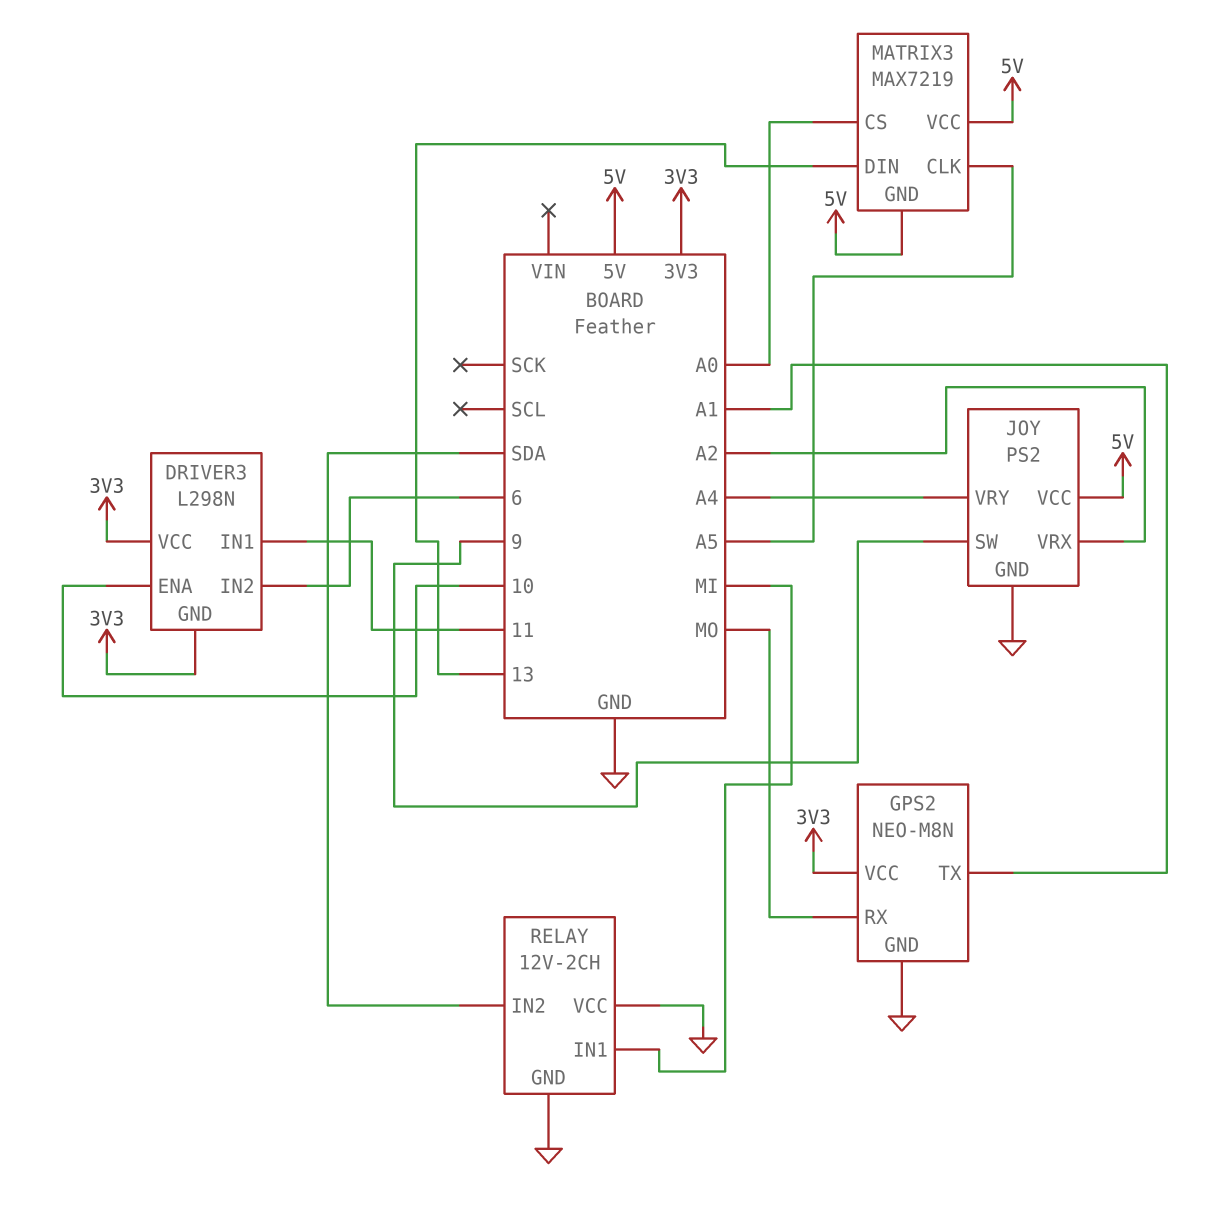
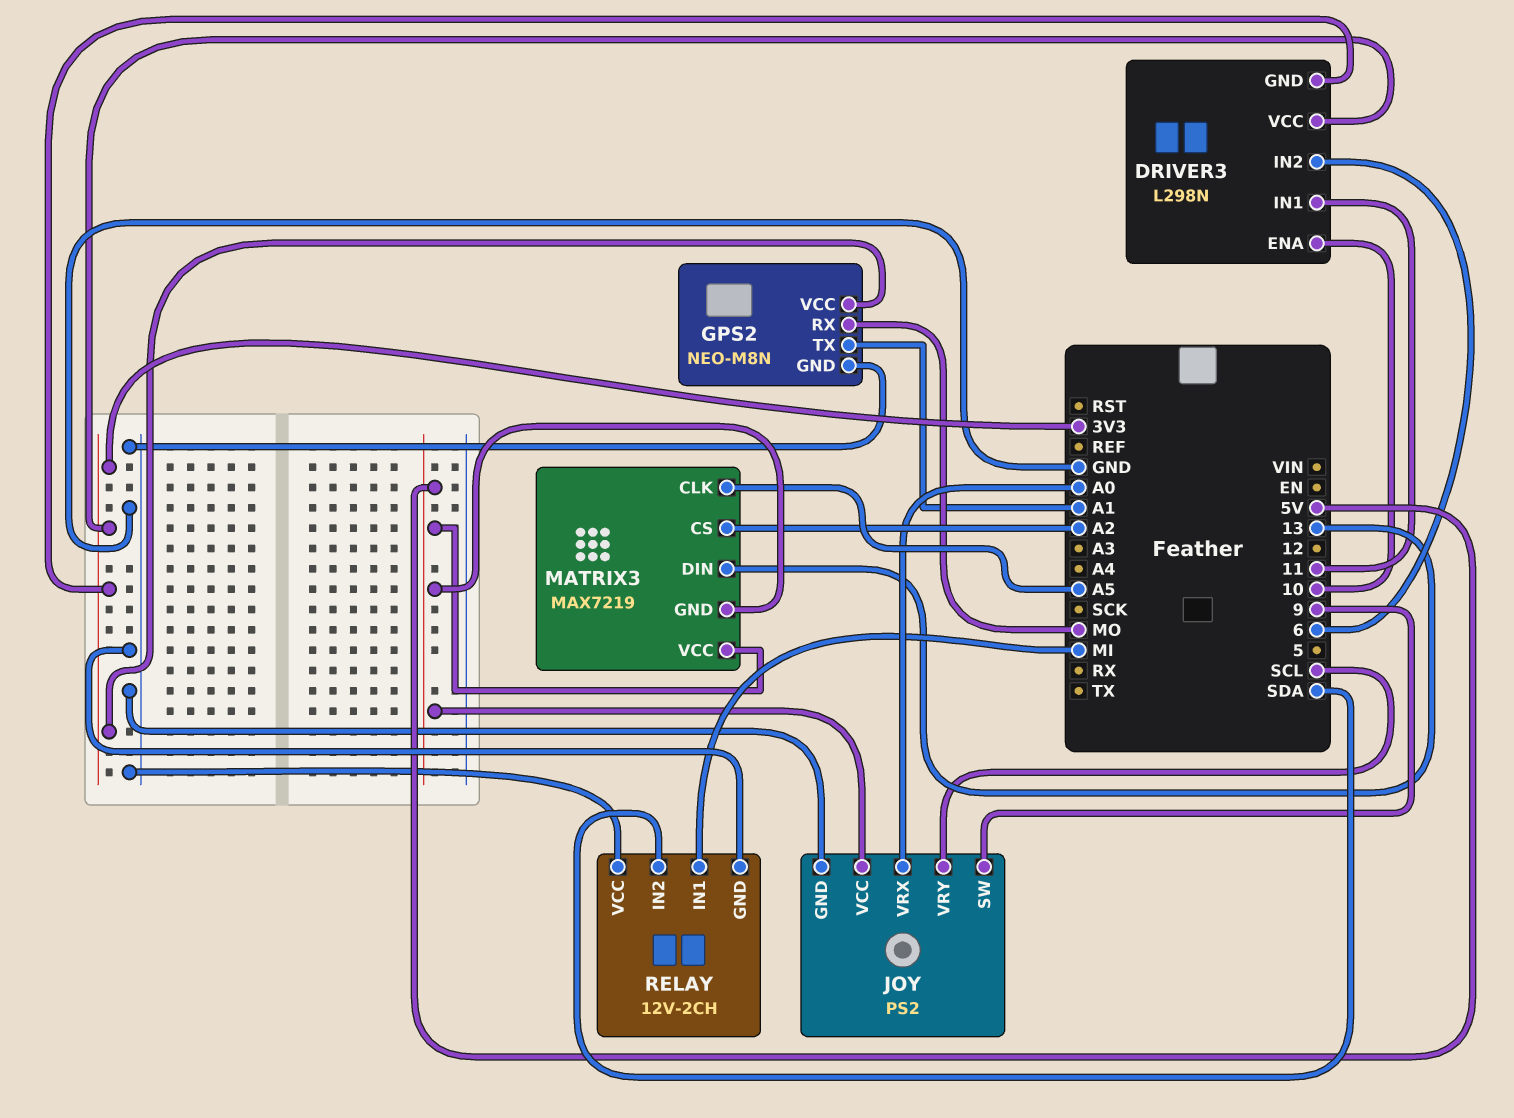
JOY pin VRX: A2 -> A0
JOY pin VRY: A4 -> SCL
MATRIX3 pin CS: A0 -> A2

